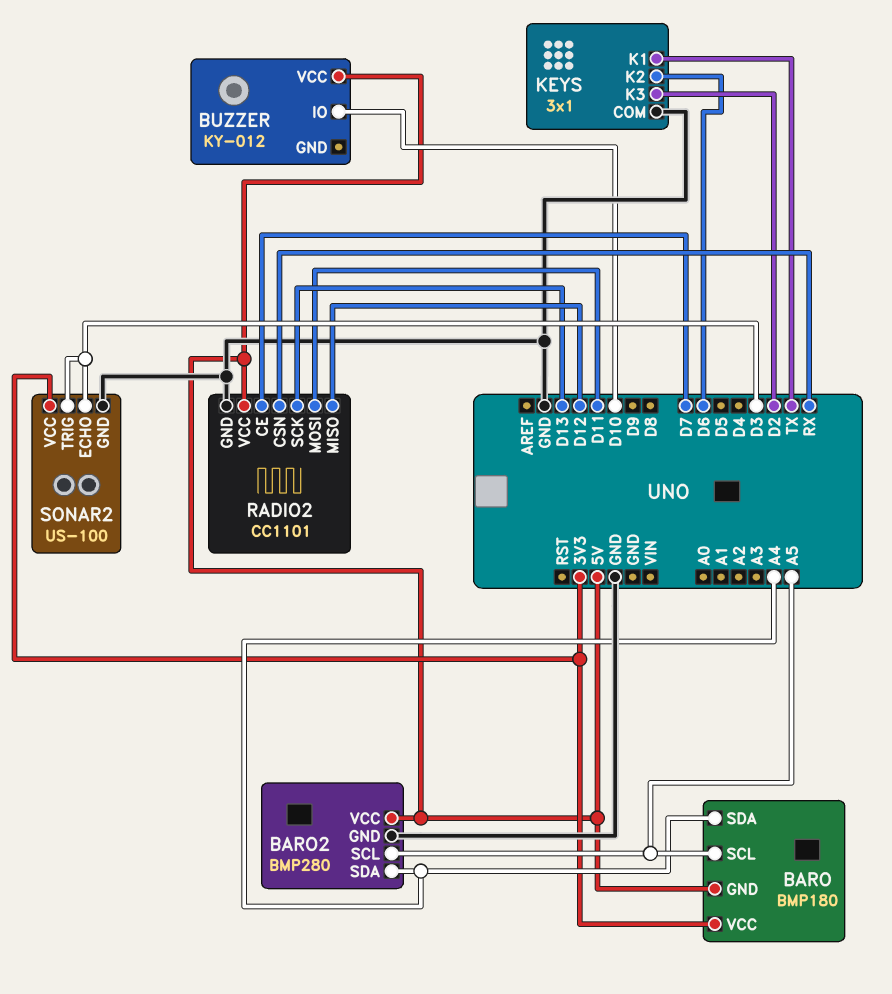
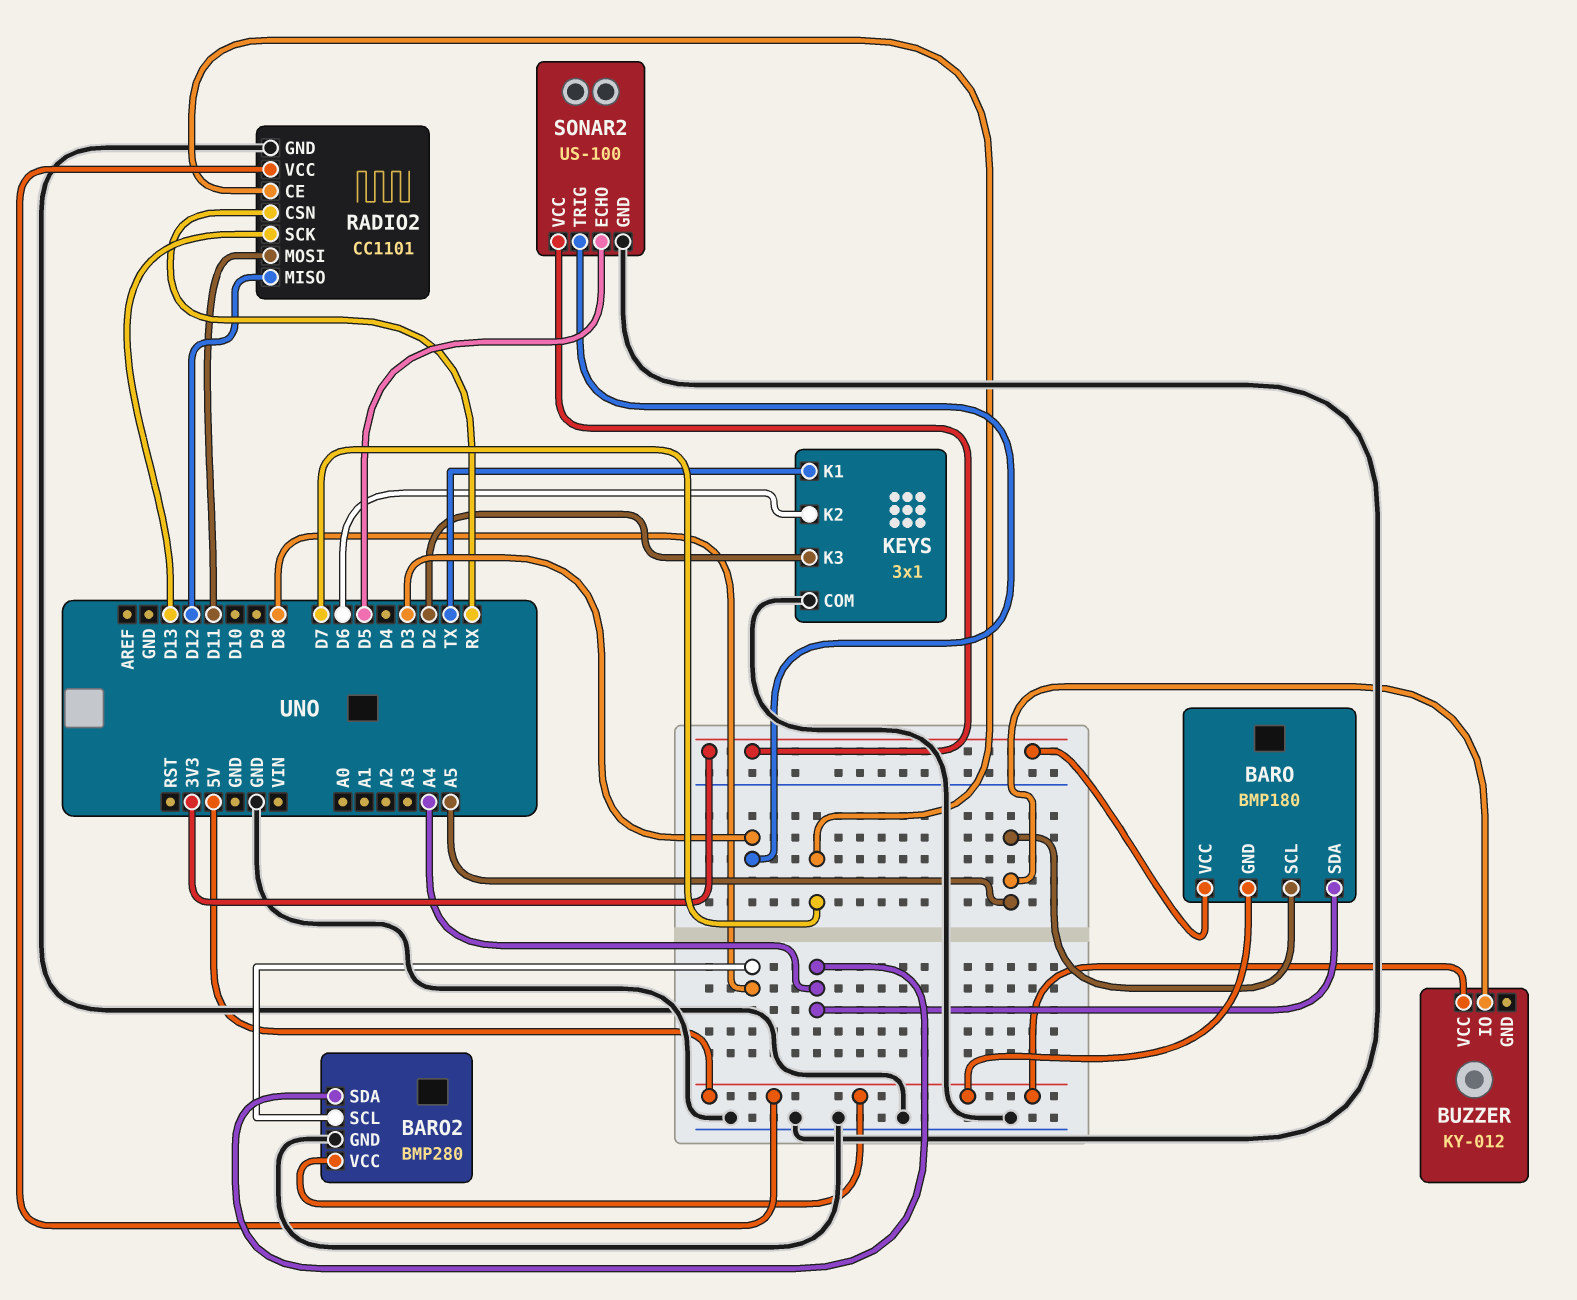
BARO2 pin SCL: A5 -> D8
BUZZER pin IO: D10 -> A5
SONAR2 pin ECHO: D3 -> D5

